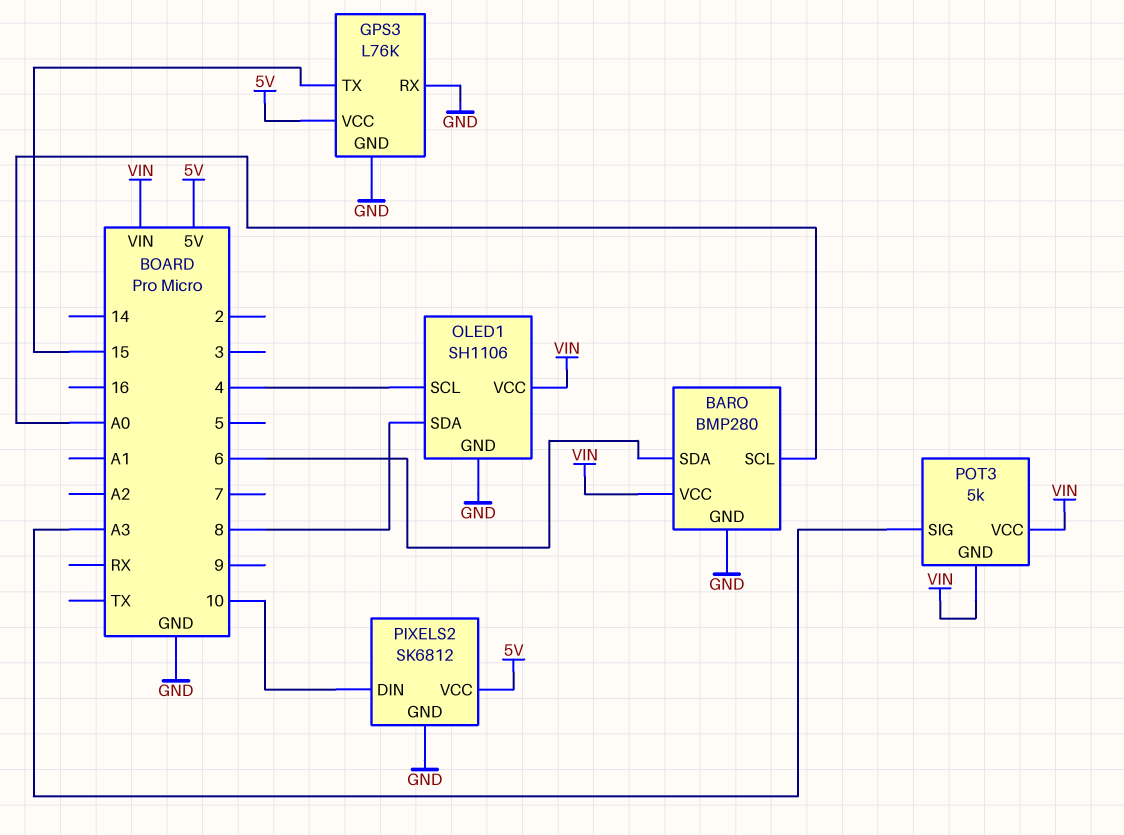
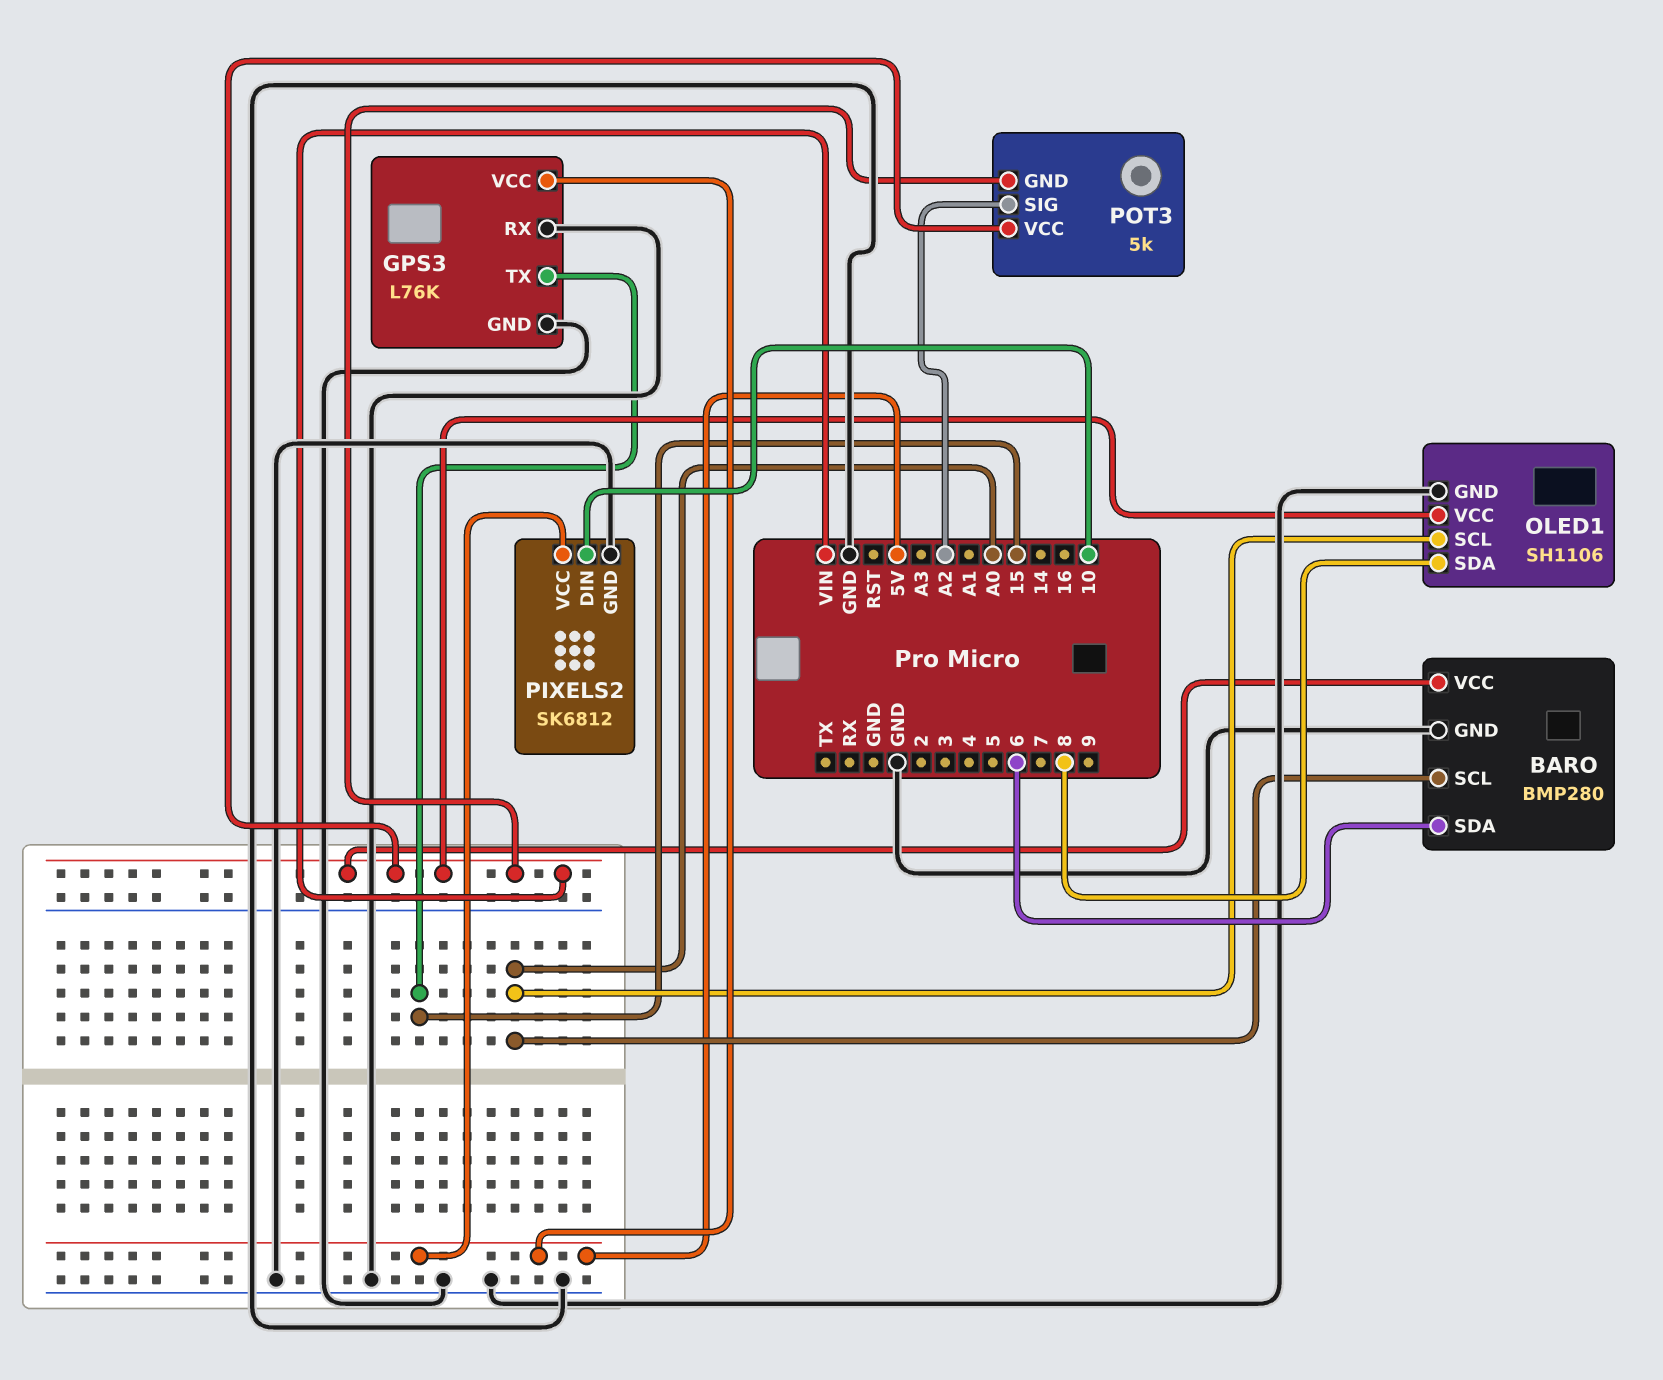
OLED1 pin SCL: 4 -> A0
POT3 pin SIG: A3 -> A2

